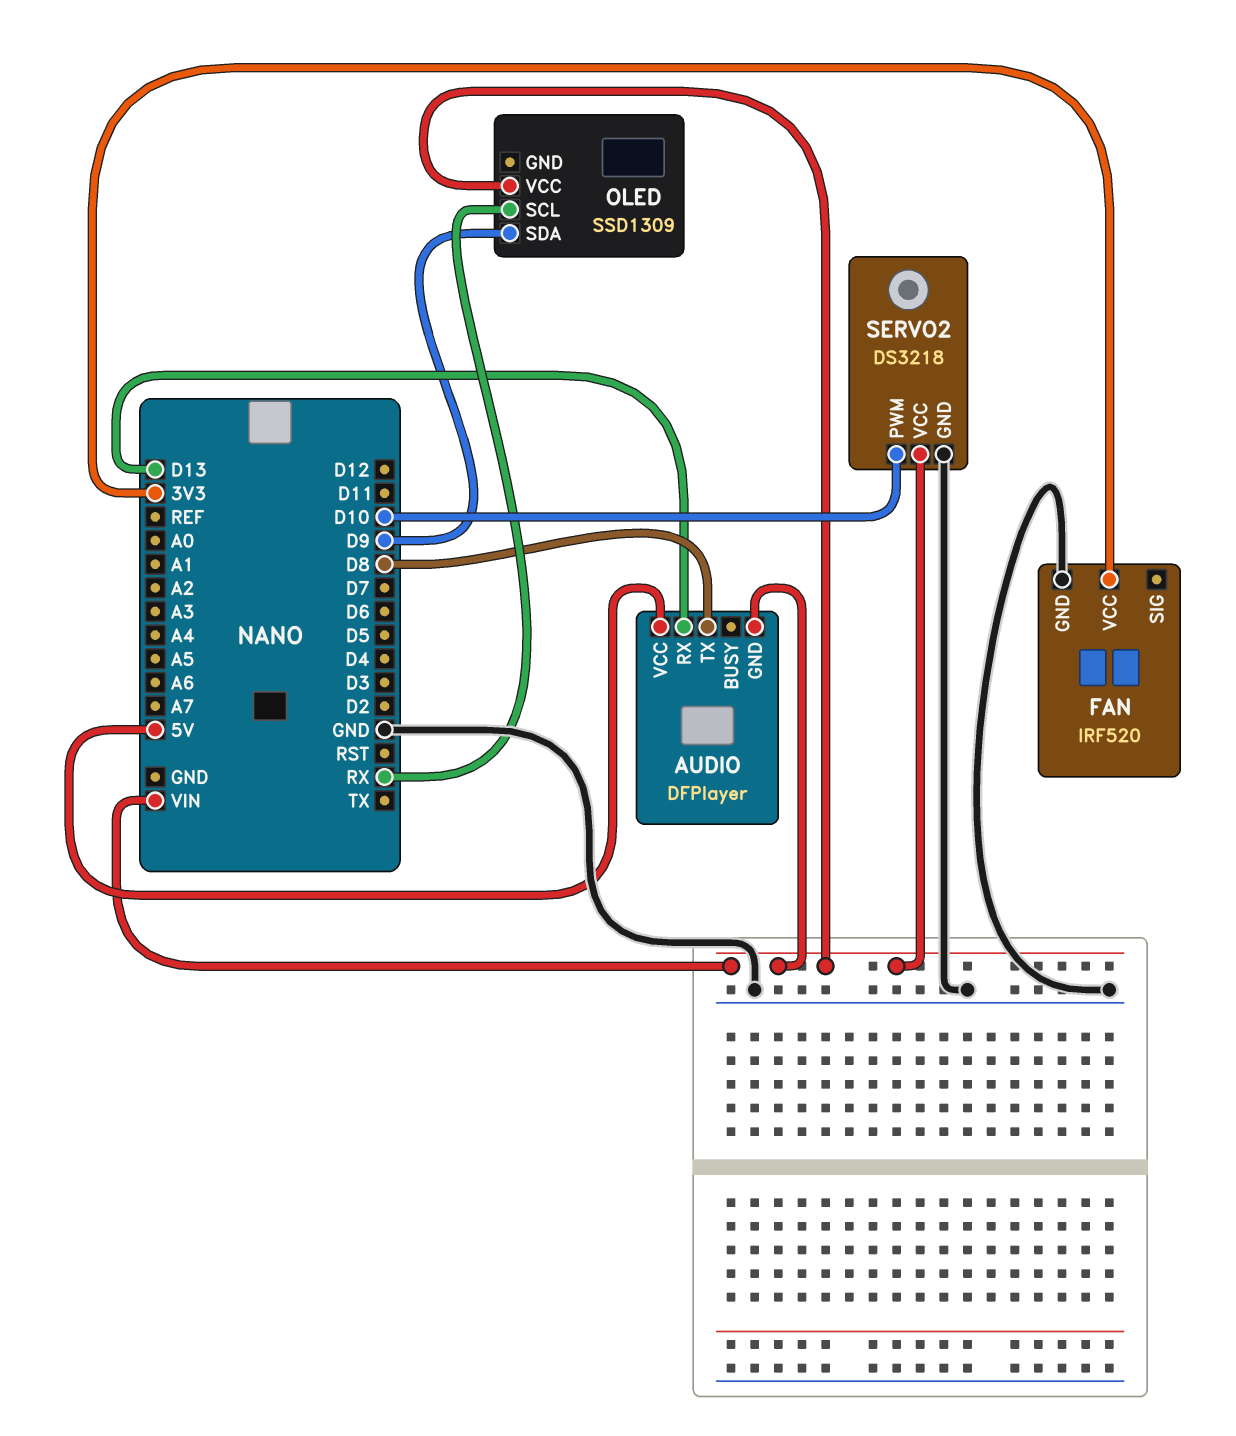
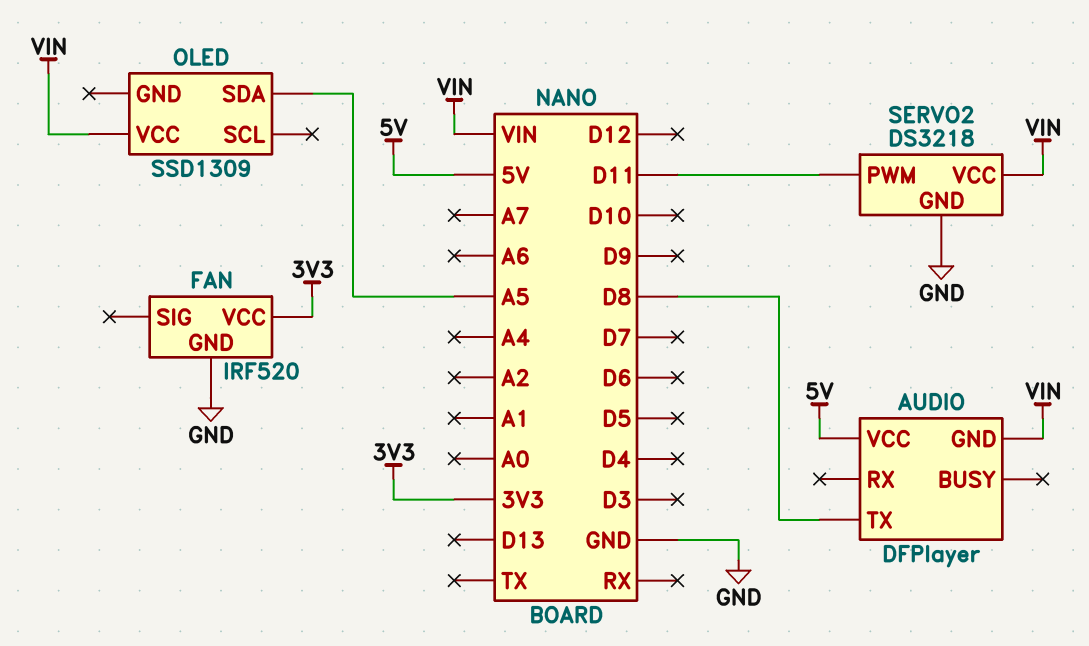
AUDIO pin RX: D13 -> none
OLED pin SCL: RX -> none
OLED pin SDA: D9 -> A5
SERVO2 pin PWM: D10 -> D11

